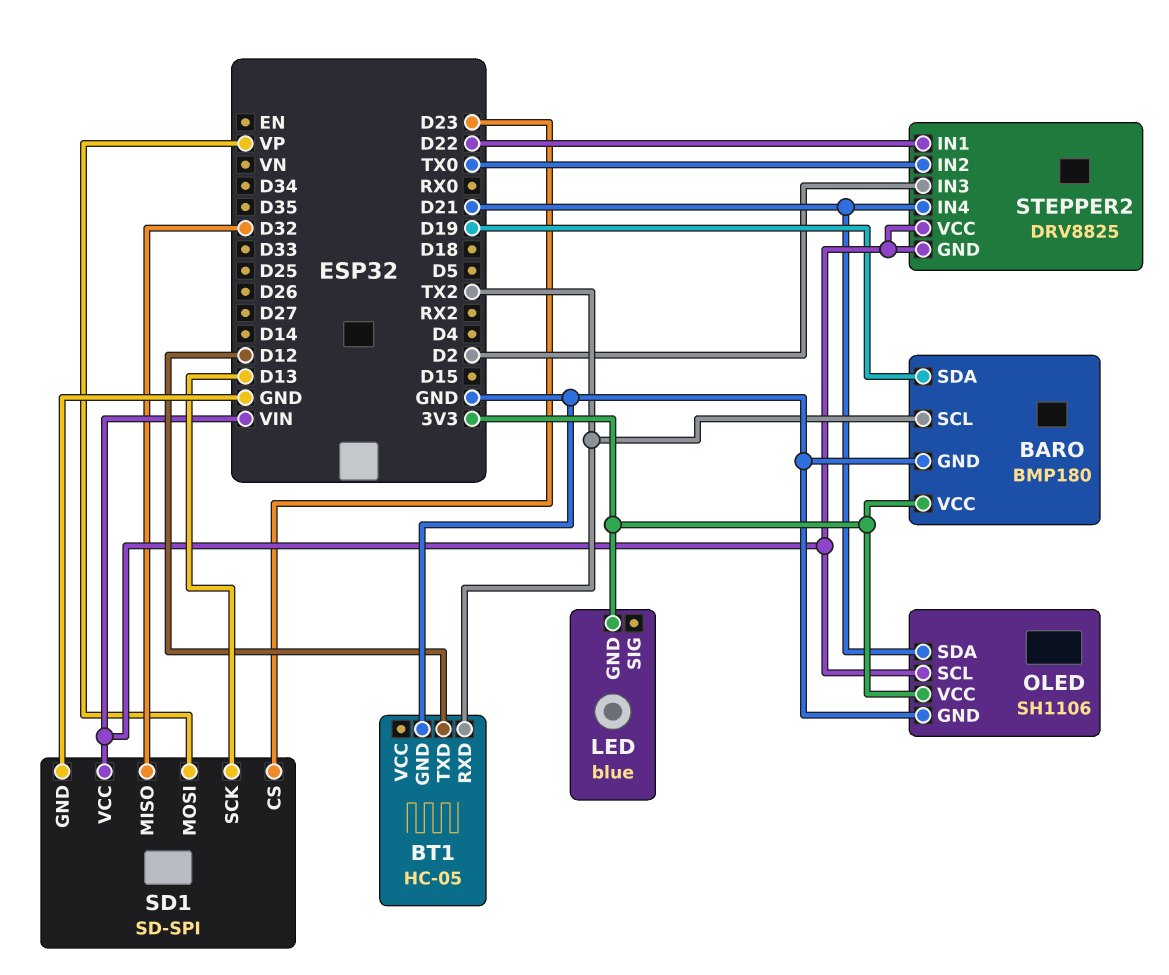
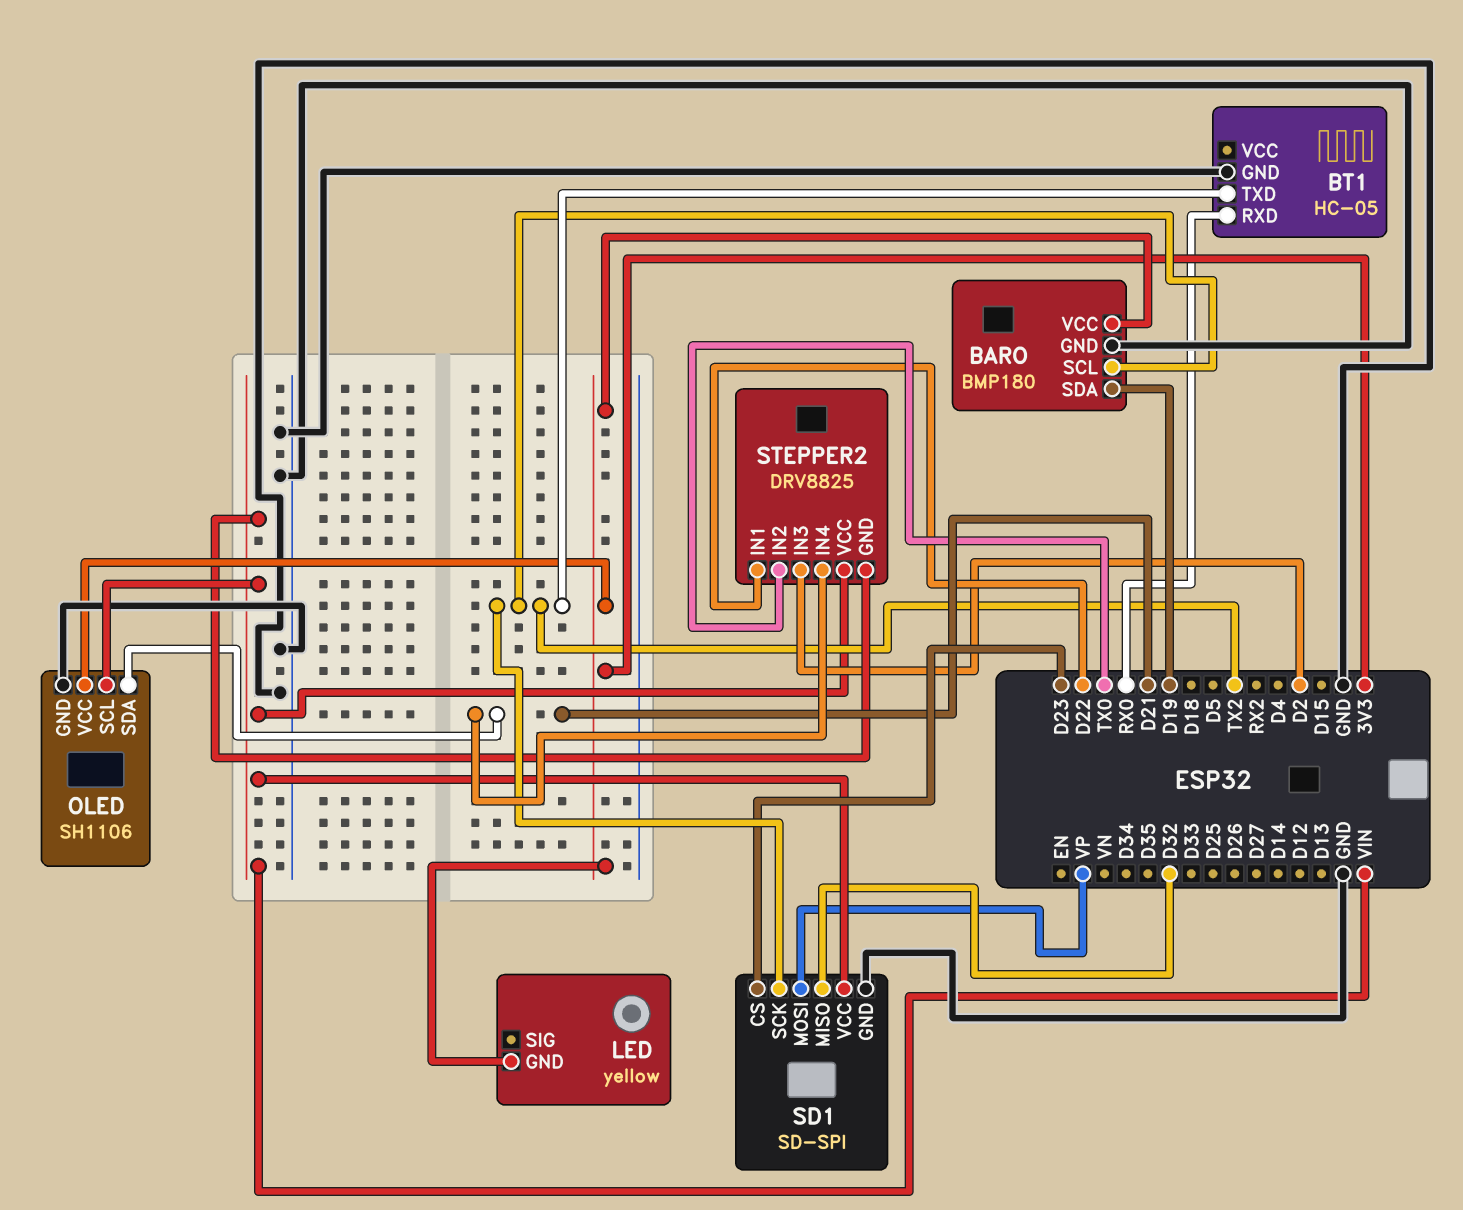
BT1 pin RXD: TX2 -> RX0
BT1 pin TXD: D12 -> TX2
LED: blue -> yellow
SD1 pin SCK: D13 -> TX2

